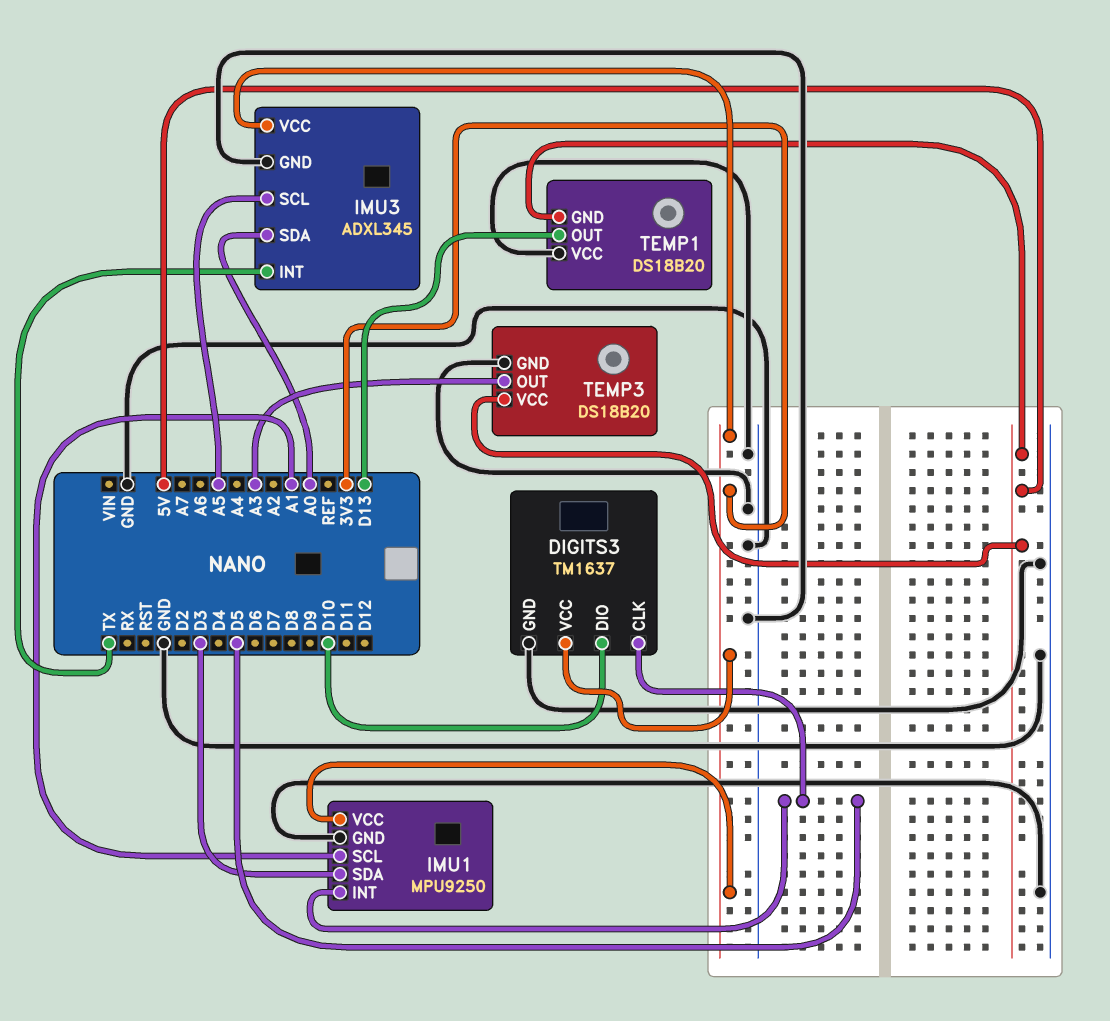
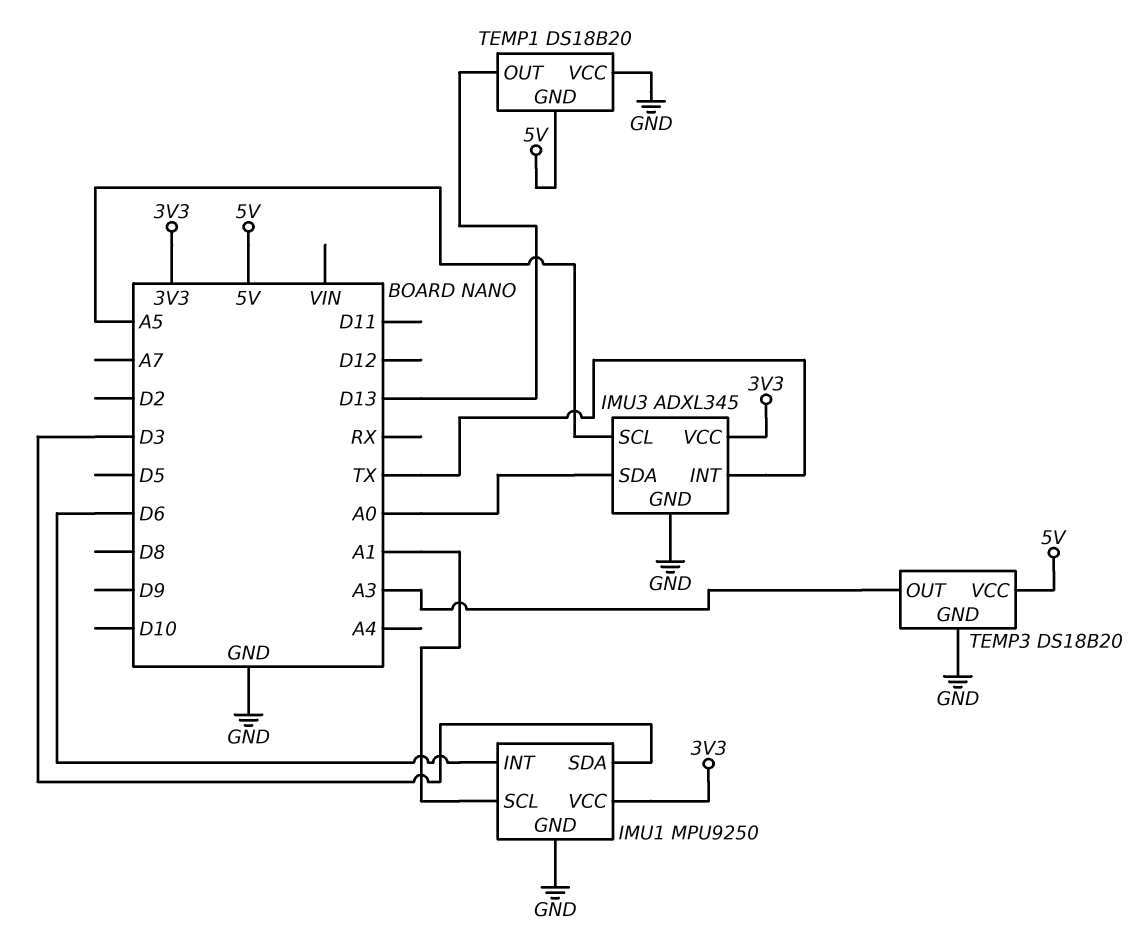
DIGITS3: TM1637 -> none
DIGITS3 pin CLK: D5 -> none
DIGITS3 pin DIO: D10 -> none
DIGITS3 pin GND: GND -> none
DIGITS3 pin VCC: 3V3 -> none
IMU1 pin INT: D5 -> D6

